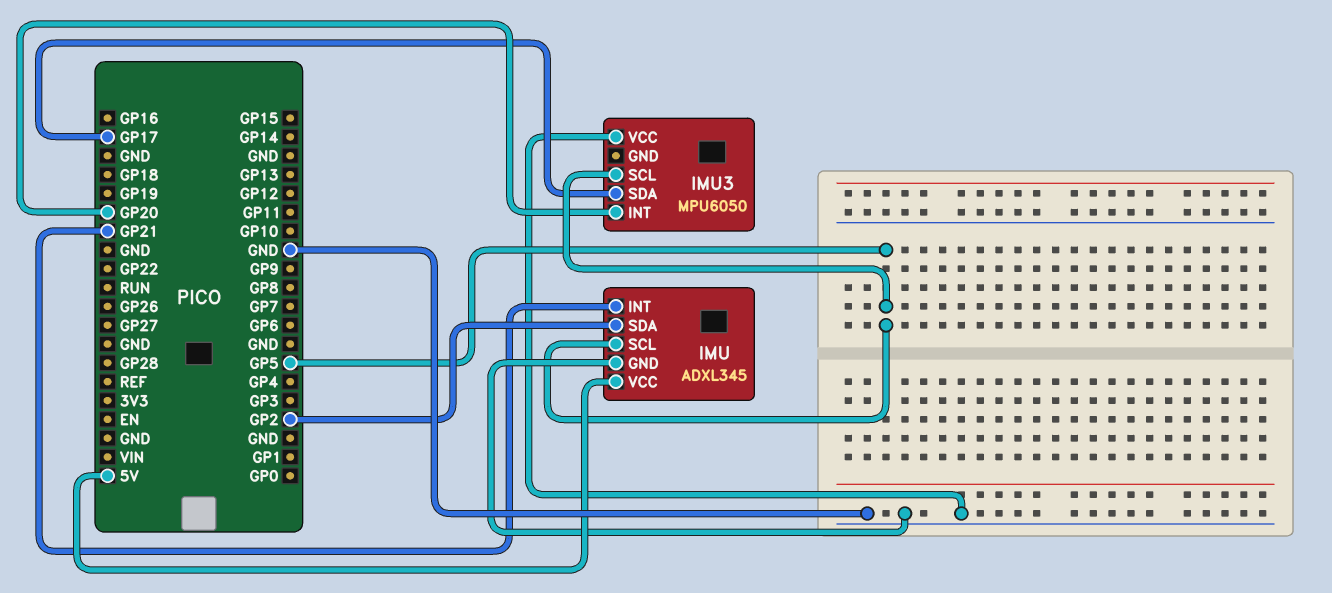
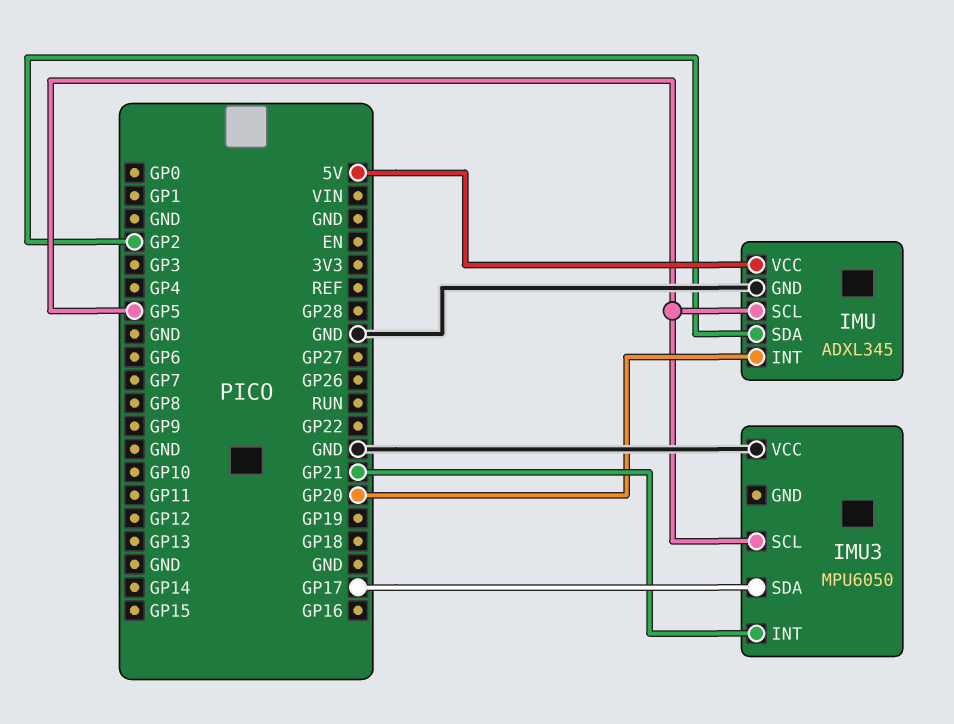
IMU pin INT: GP21 -> GP20
IMU3 pin INT: GP20 -> GP21

